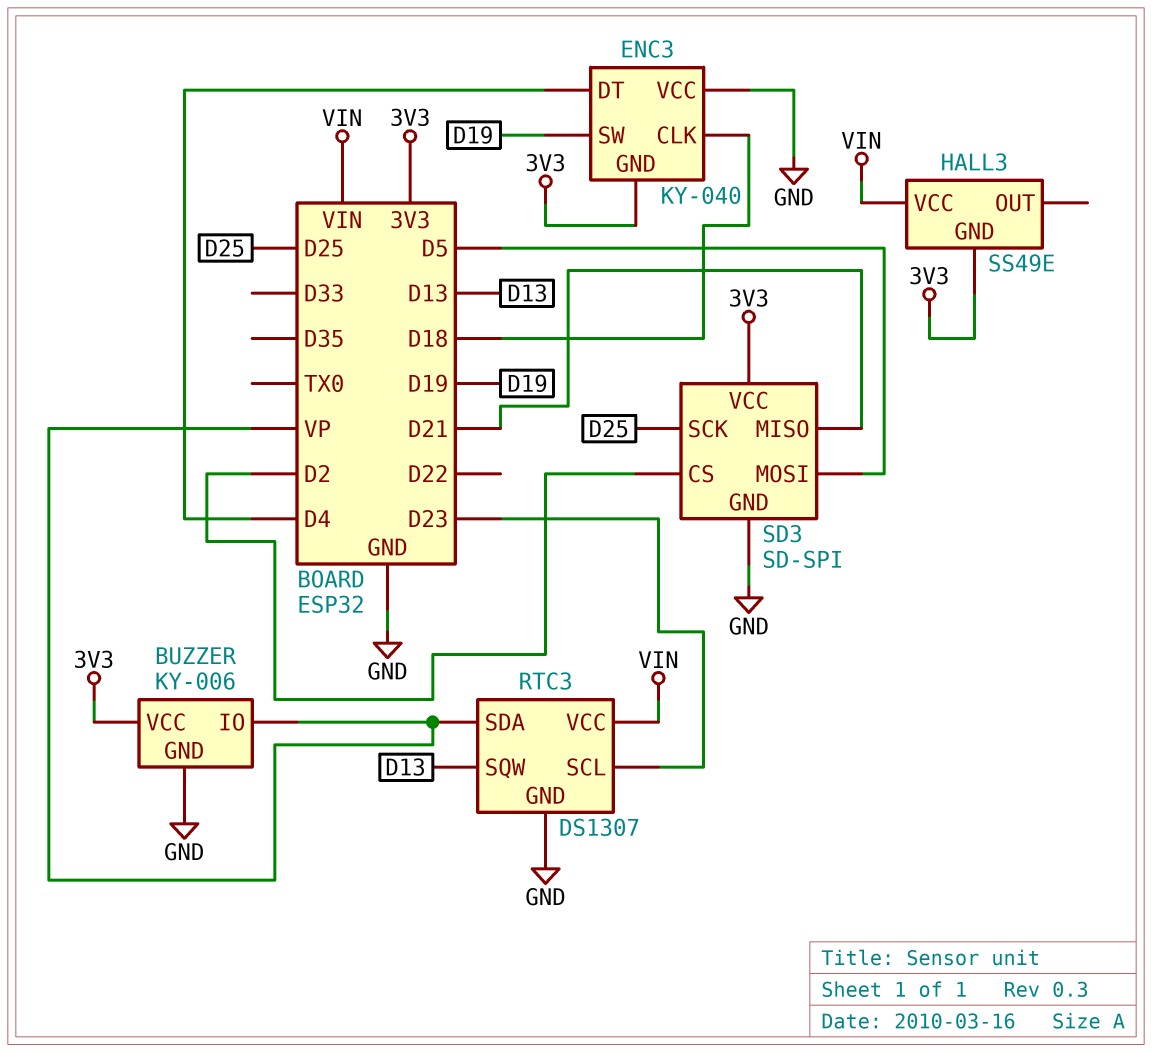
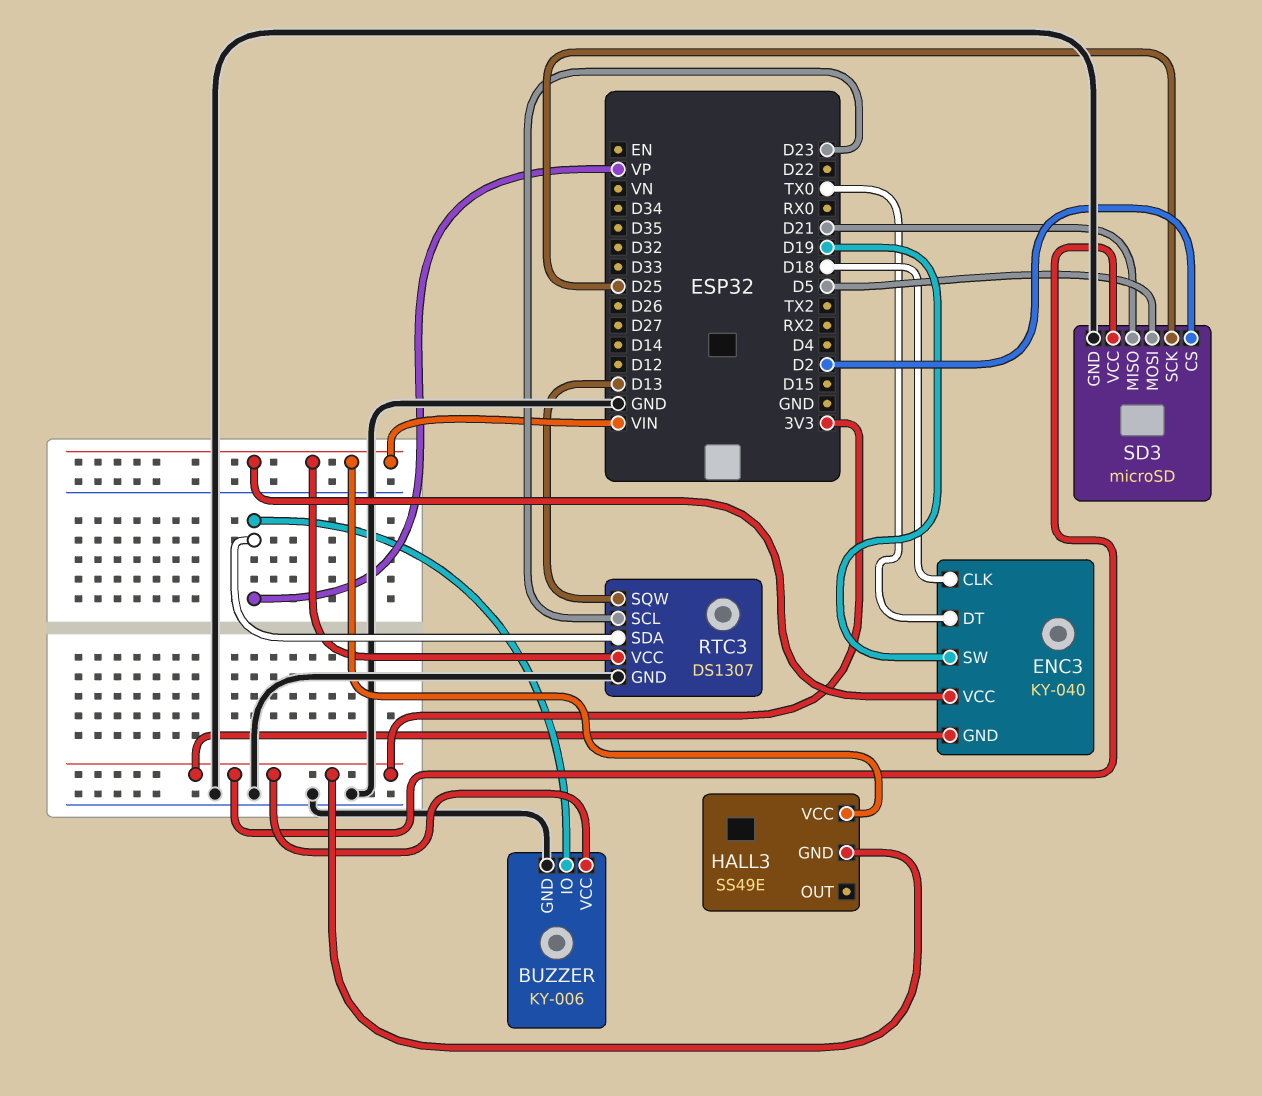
ENC3 pin DT: D4 -> TX0
ENC3 pin VCC: GND -> VIN
SD3: SD-SPI -> microSD

